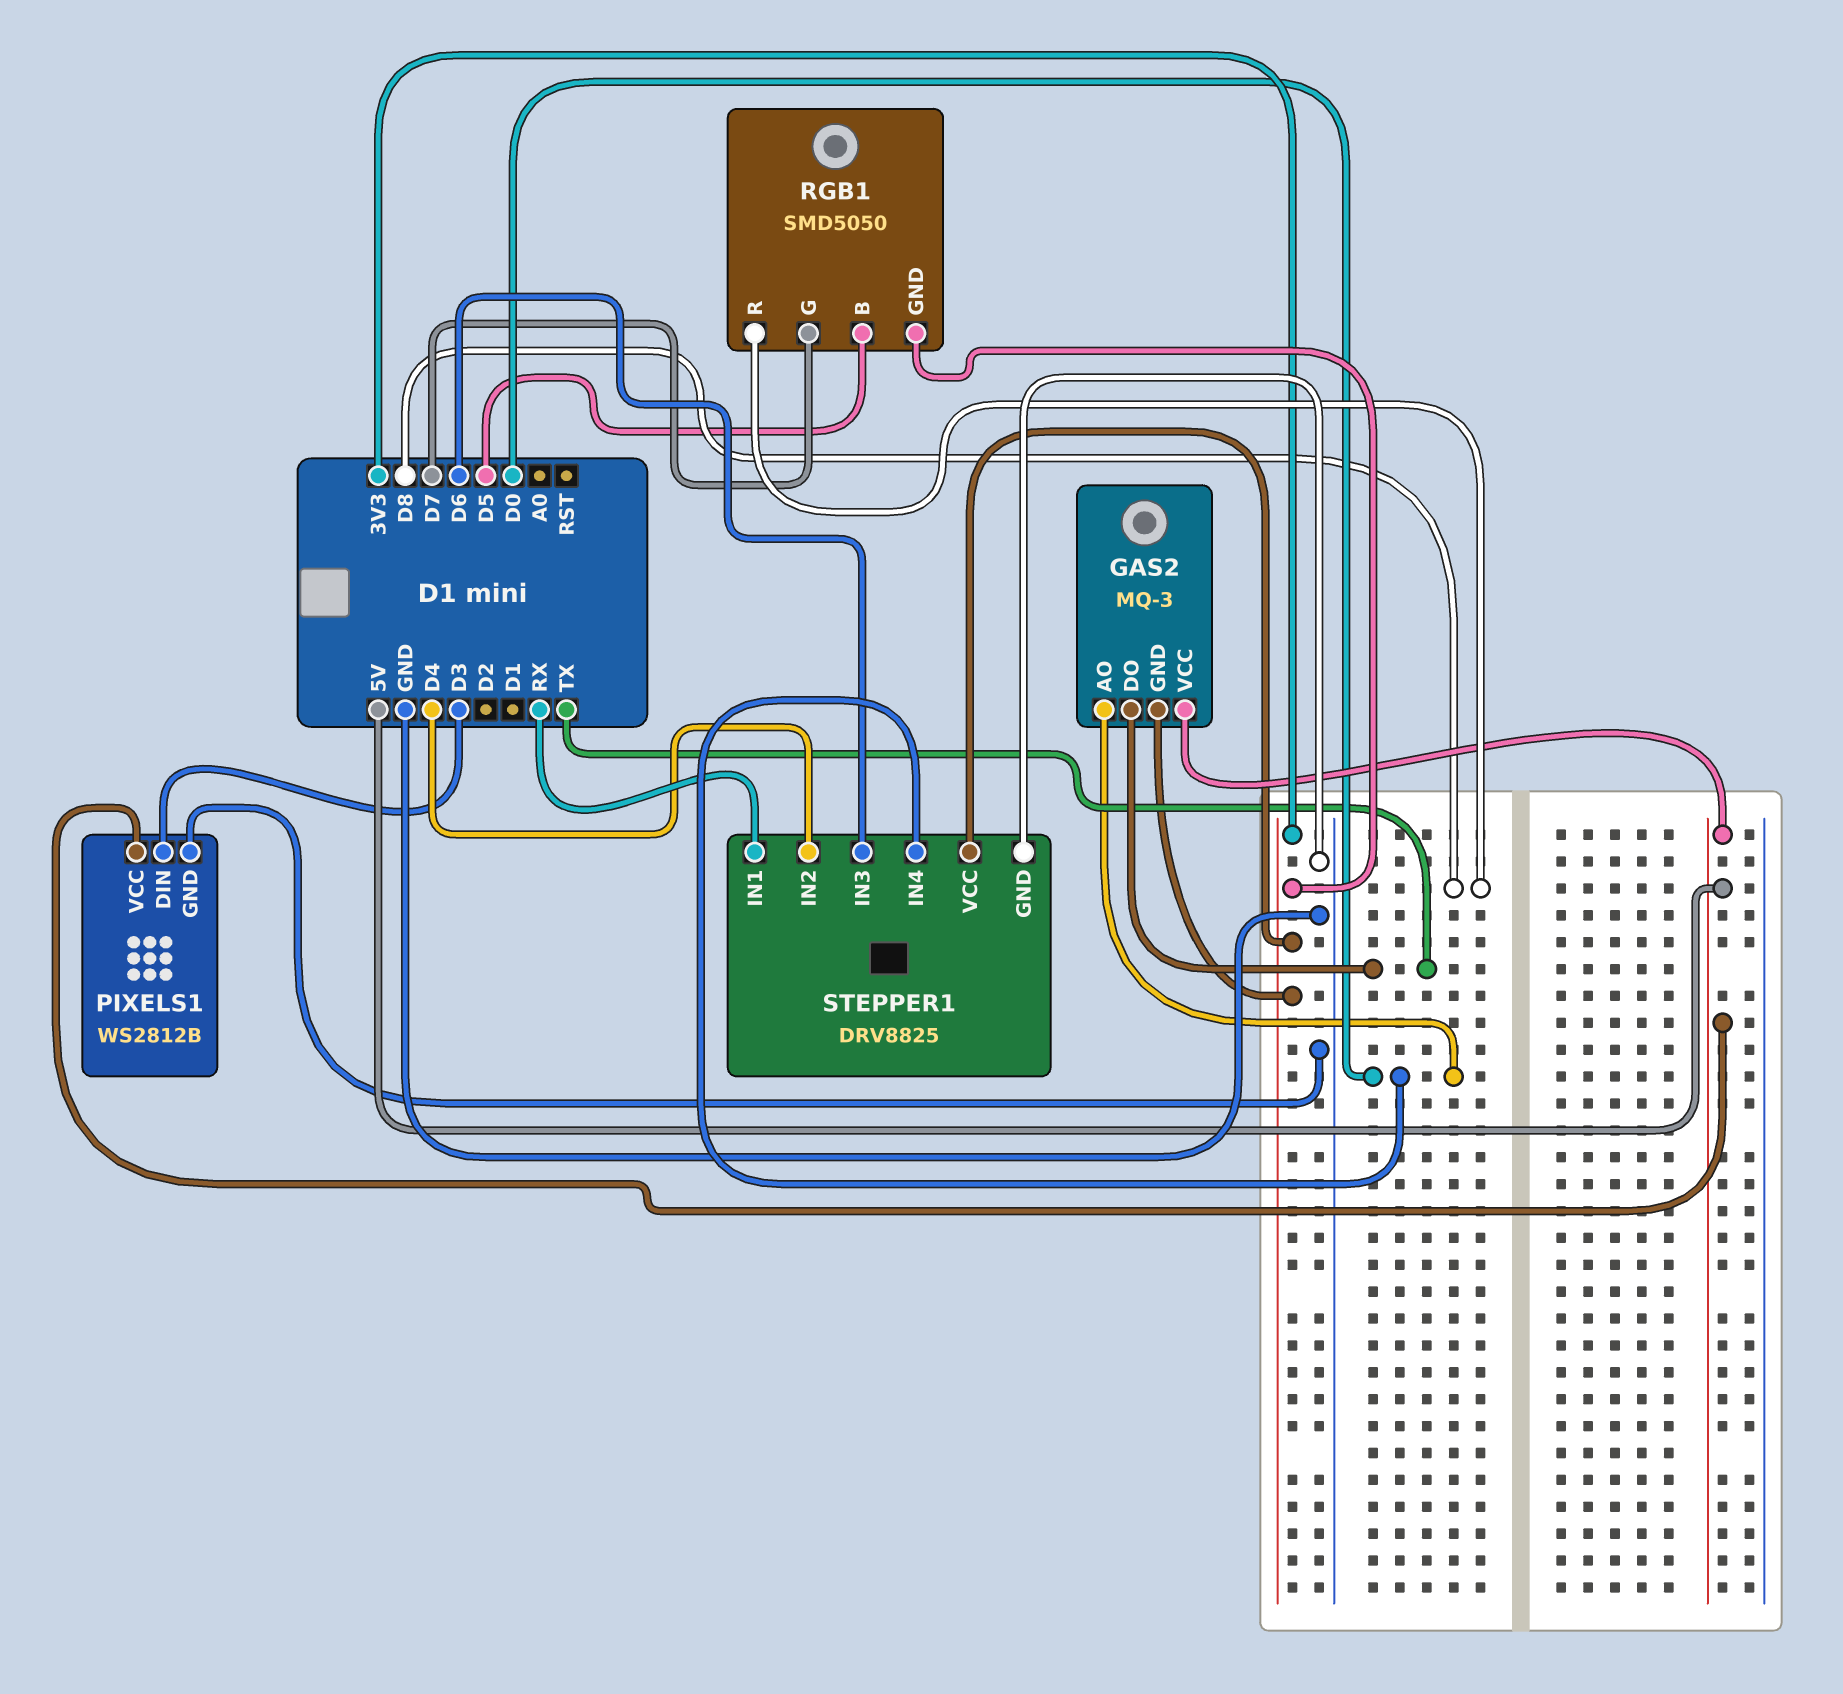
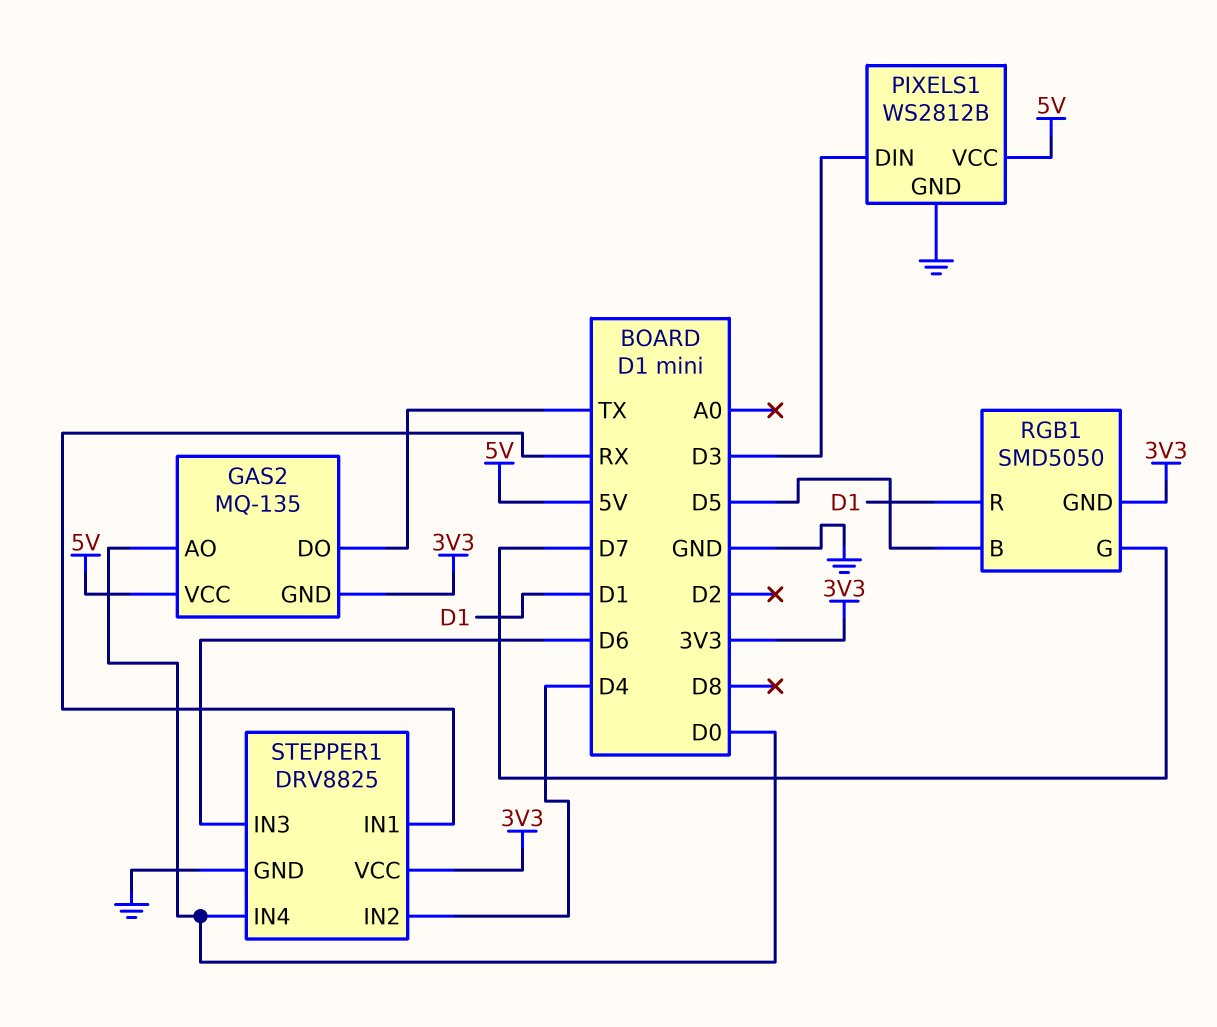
GAS2: MQ-3 -> MQ-135
RGB1 pin R: D8 -> D1

